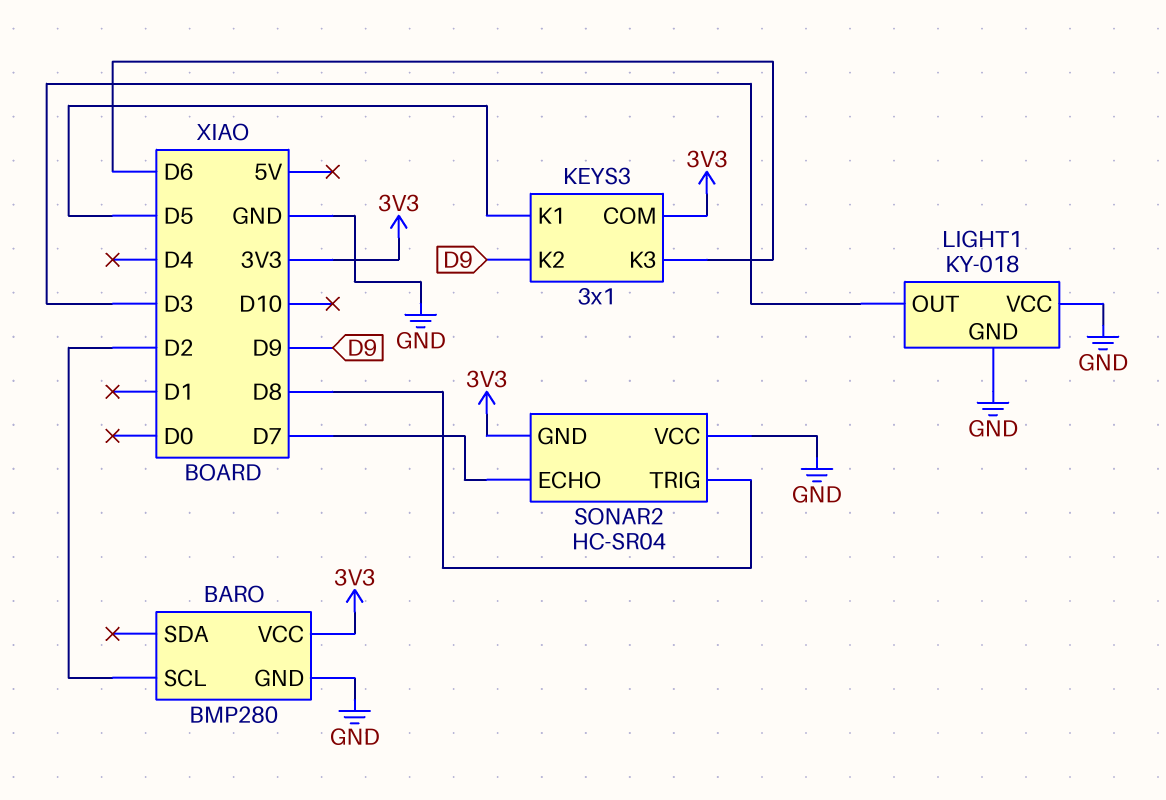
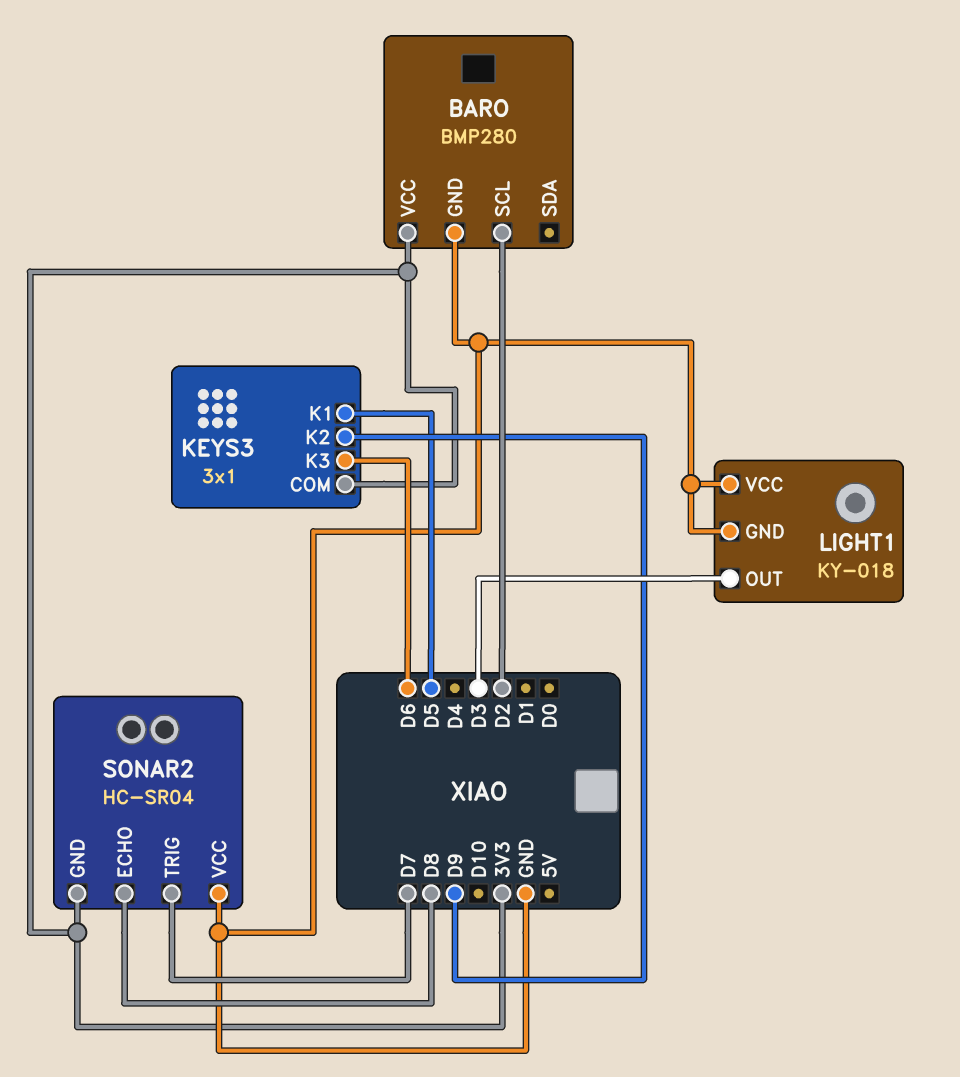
SONAR2 pin ECHO: D7 -> D8
SONAR2 pin TRIG: D8 -> D7

